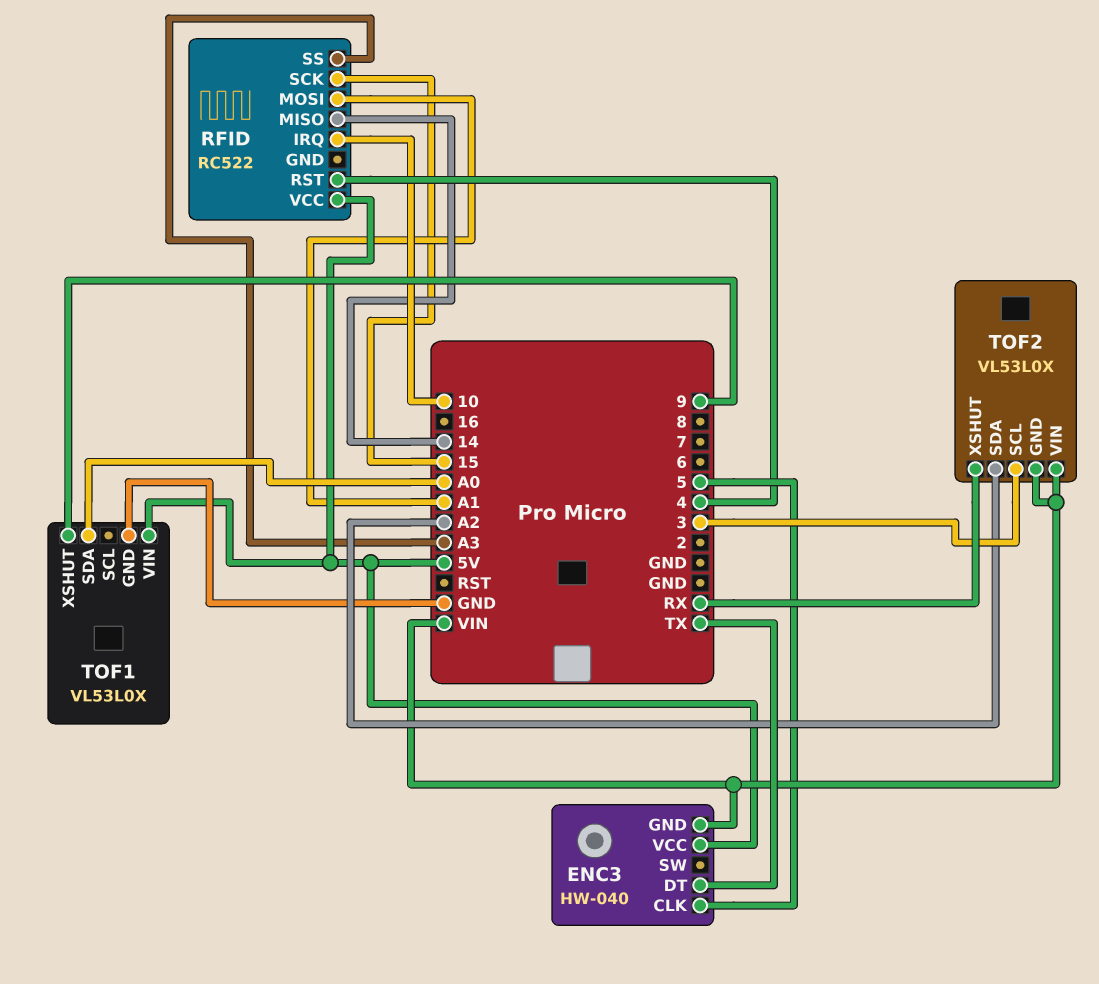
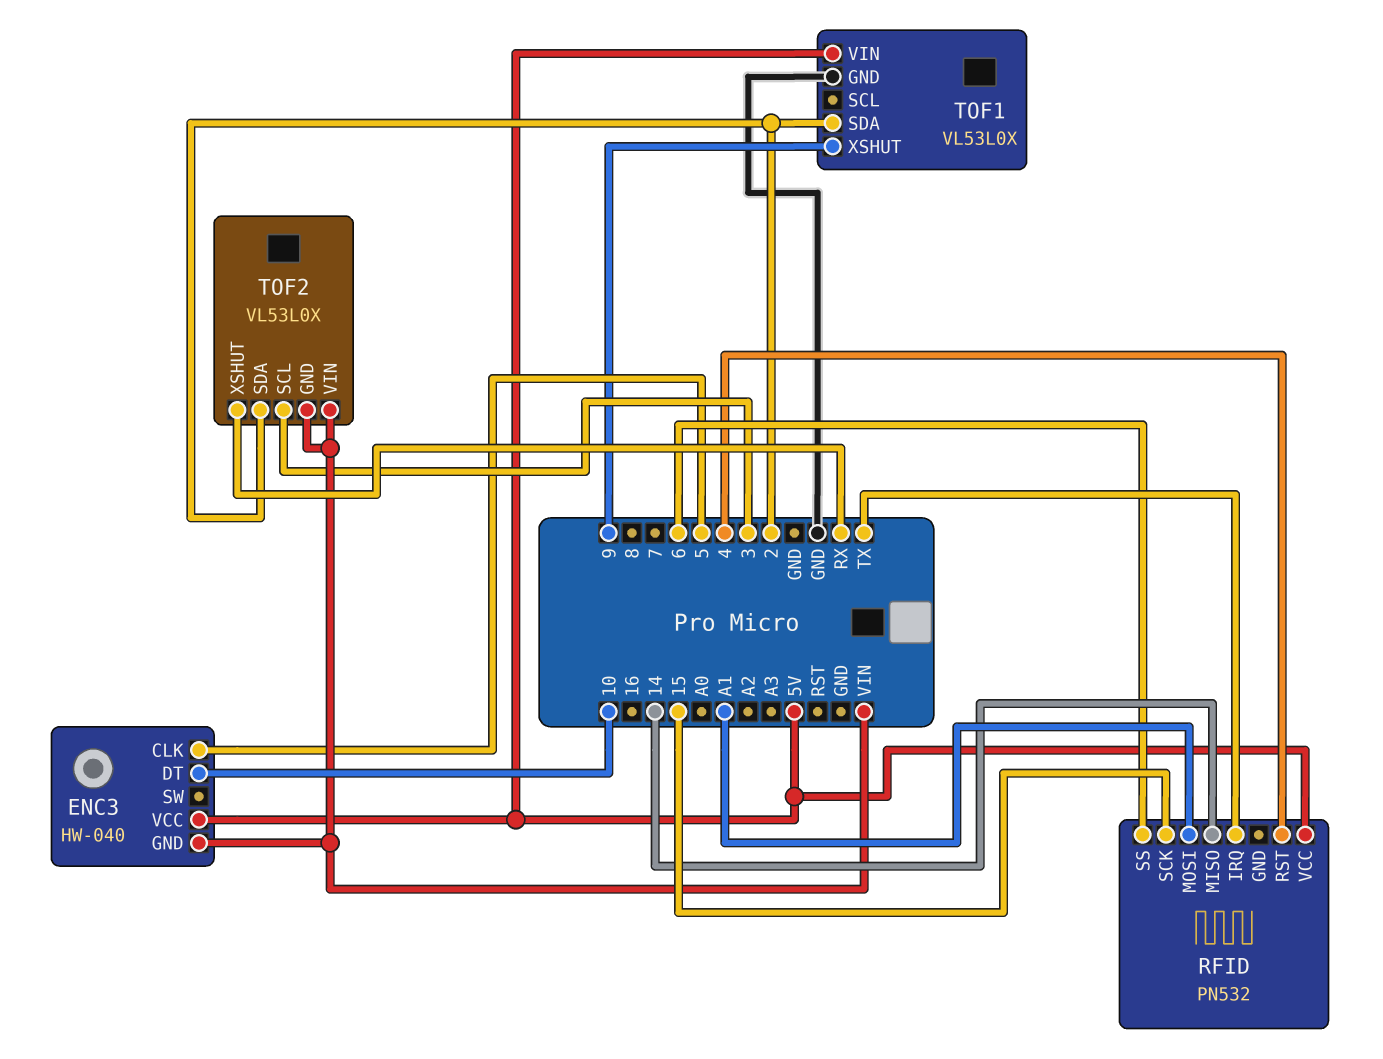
ENC3 pin DT: TX -> 10
RFID: RC522 -> PN532
RFID pin IRQ: 10 -> TX
RFID pin SS: A3 -> 6
TOF1 pin SDA: A0 -> 2
TOF2 pin SDA: A2 -> 2

